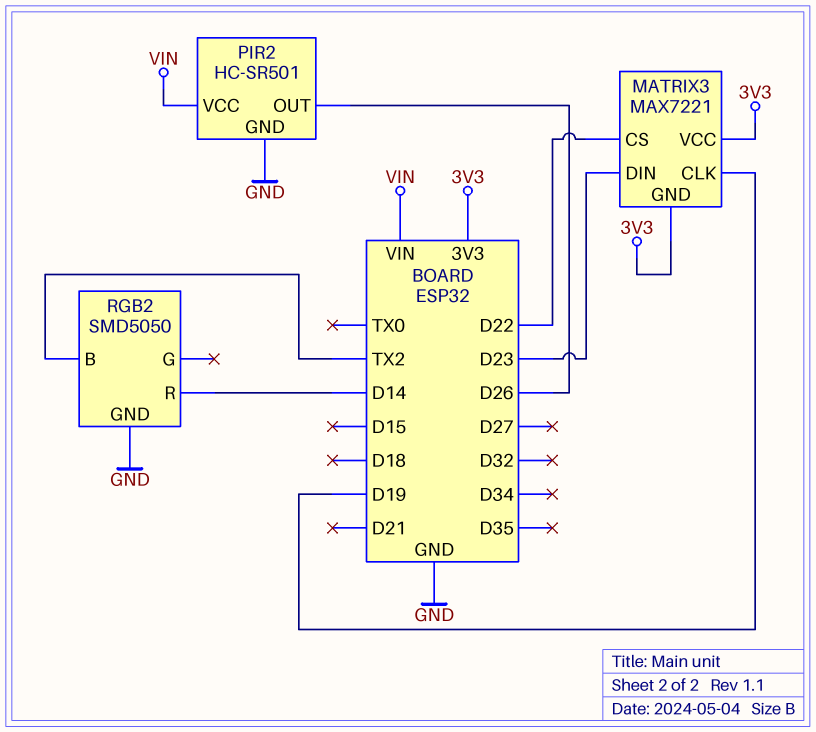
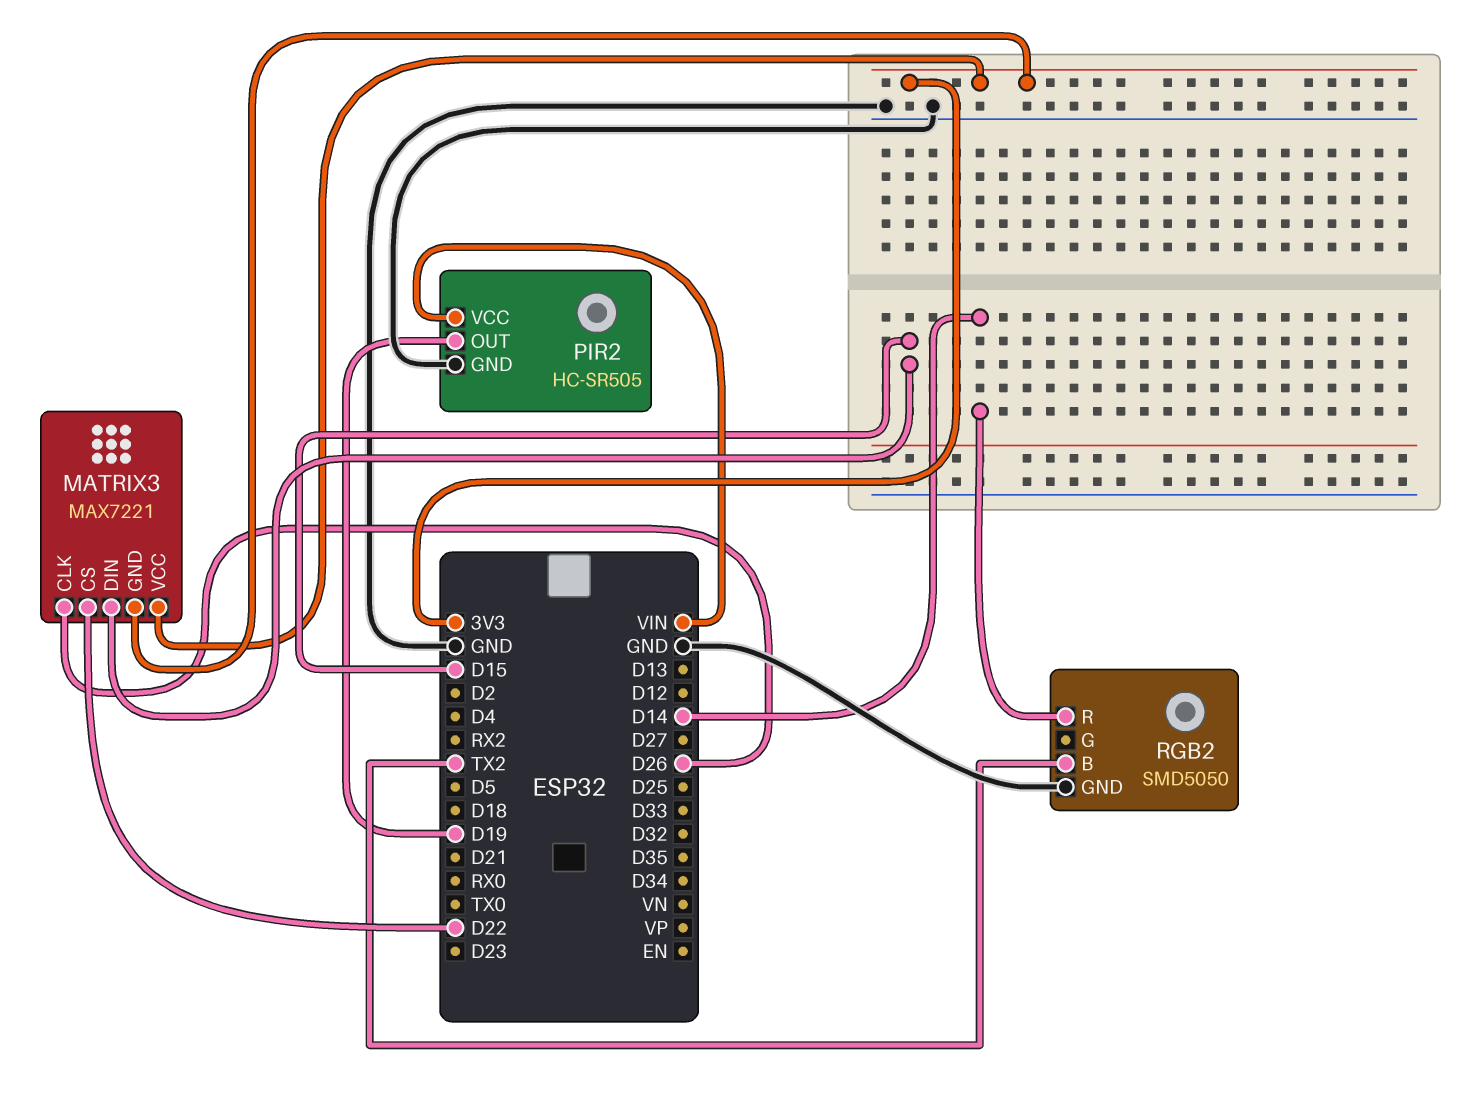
MATRIX3 pin CLK: D19 -> D26
MATRIX3 pin DIN: D23 -> D15
PIR2: HC-SR501 -> HC-SR505
PIR2 pin OUT: D26 -> D19

